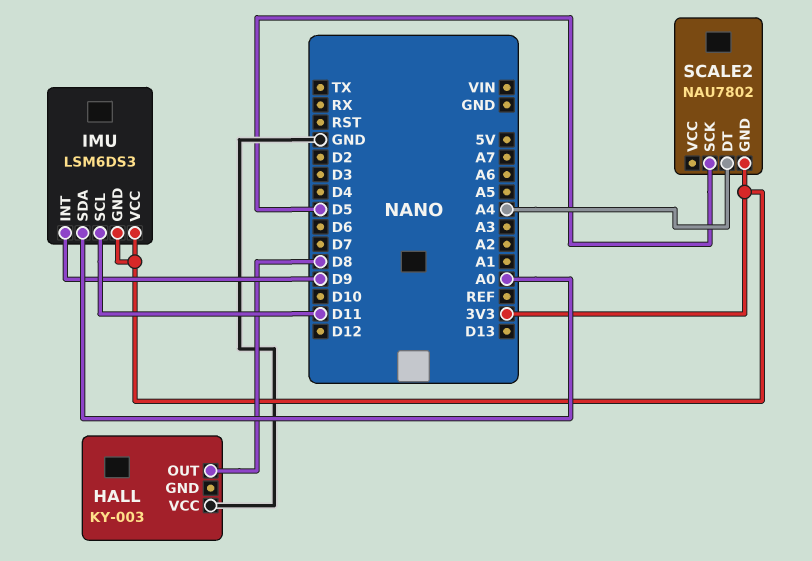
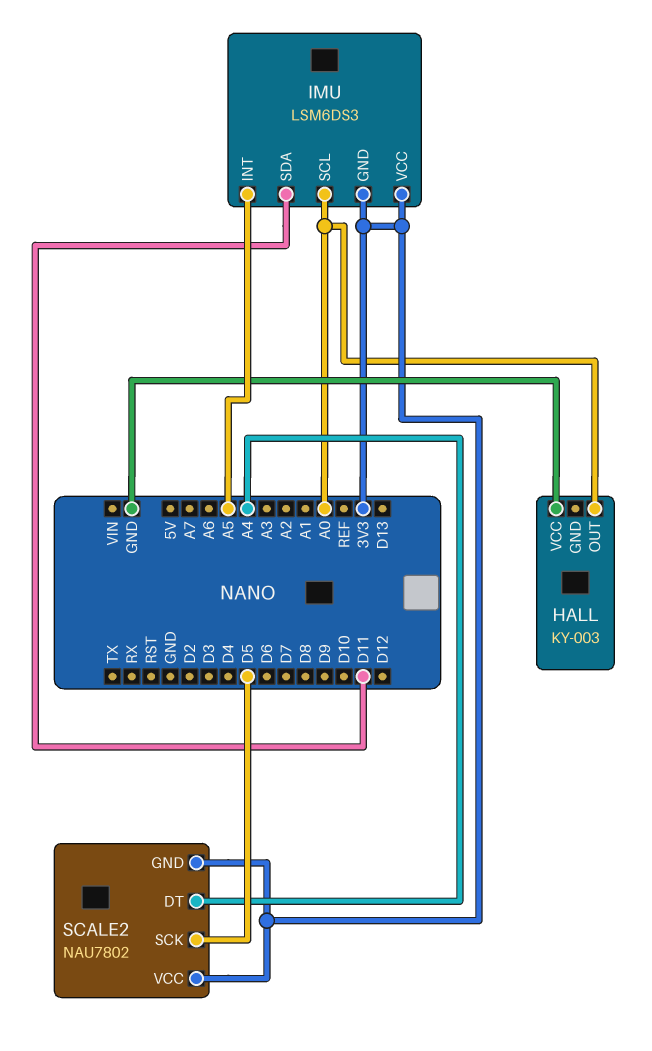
HALL pin OUT: D8 -> A0
IMU pin INT: D9 -> A5
IMU pin SCL: D11 -> A0
IMU pin SDA: A0 -> D11
SCALE2 pin VCC: none -> 3V3

